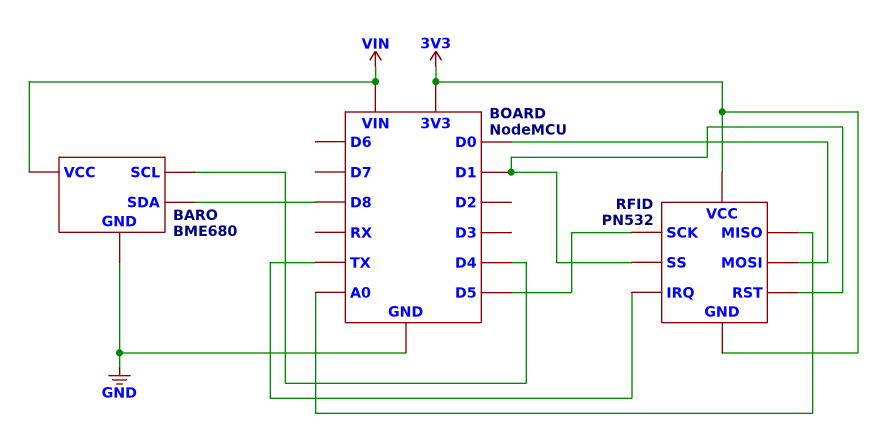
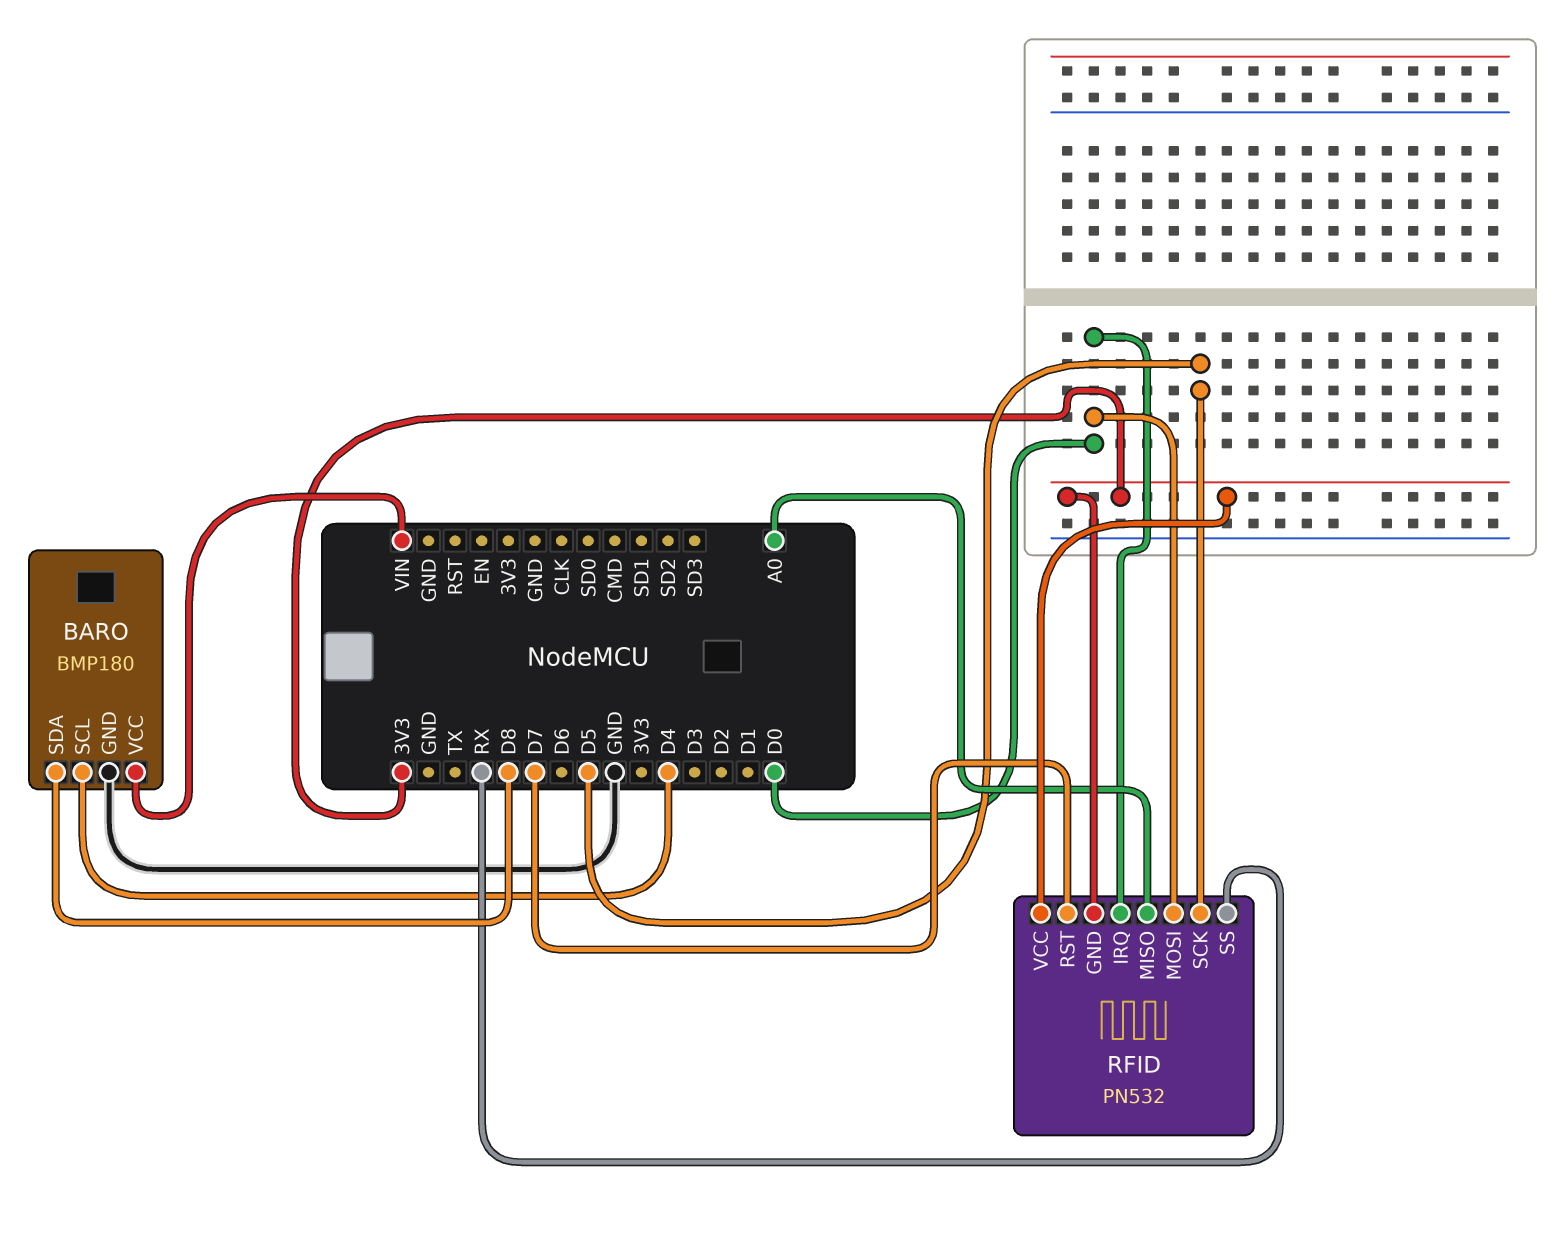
BARO: BME680 -> BMP180
RFID pin IRQ: TX -> D0
RFID pin RST: D1 -> D7
RFID pin SS: D1 -> RX

